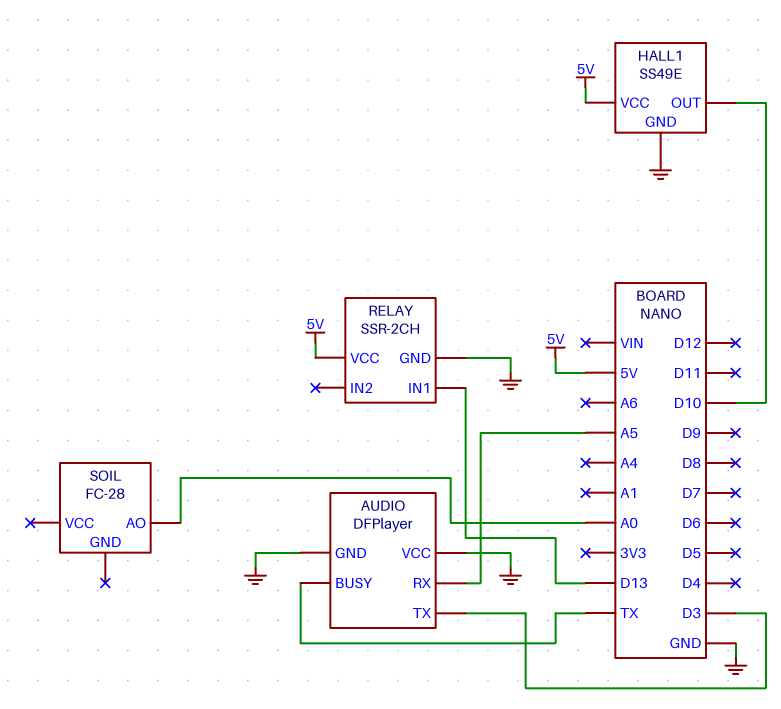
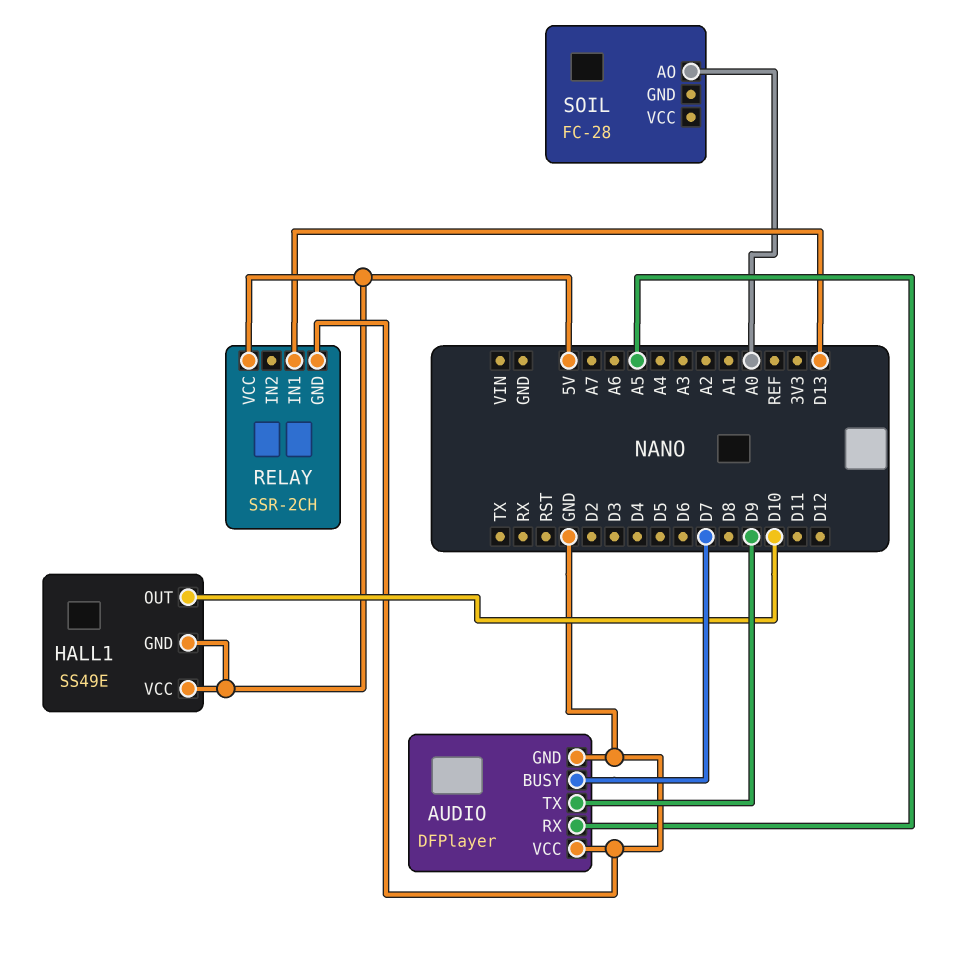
AUDIO pin BUSY: TX -> D7
AUDIO pin TX: D3 -> D9
HALL1 pin GND: GND -> 5V

